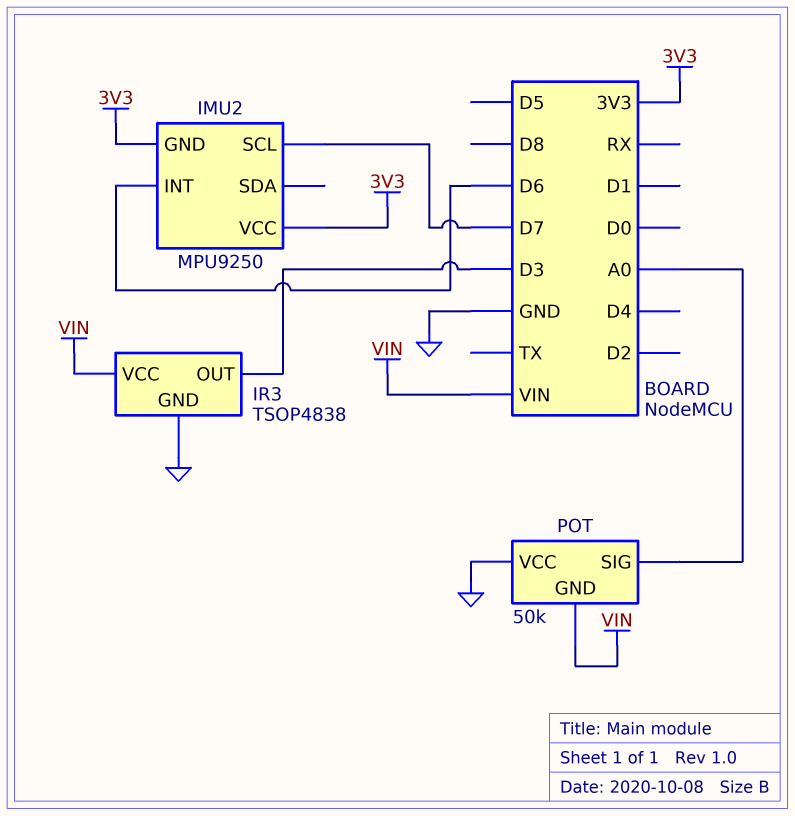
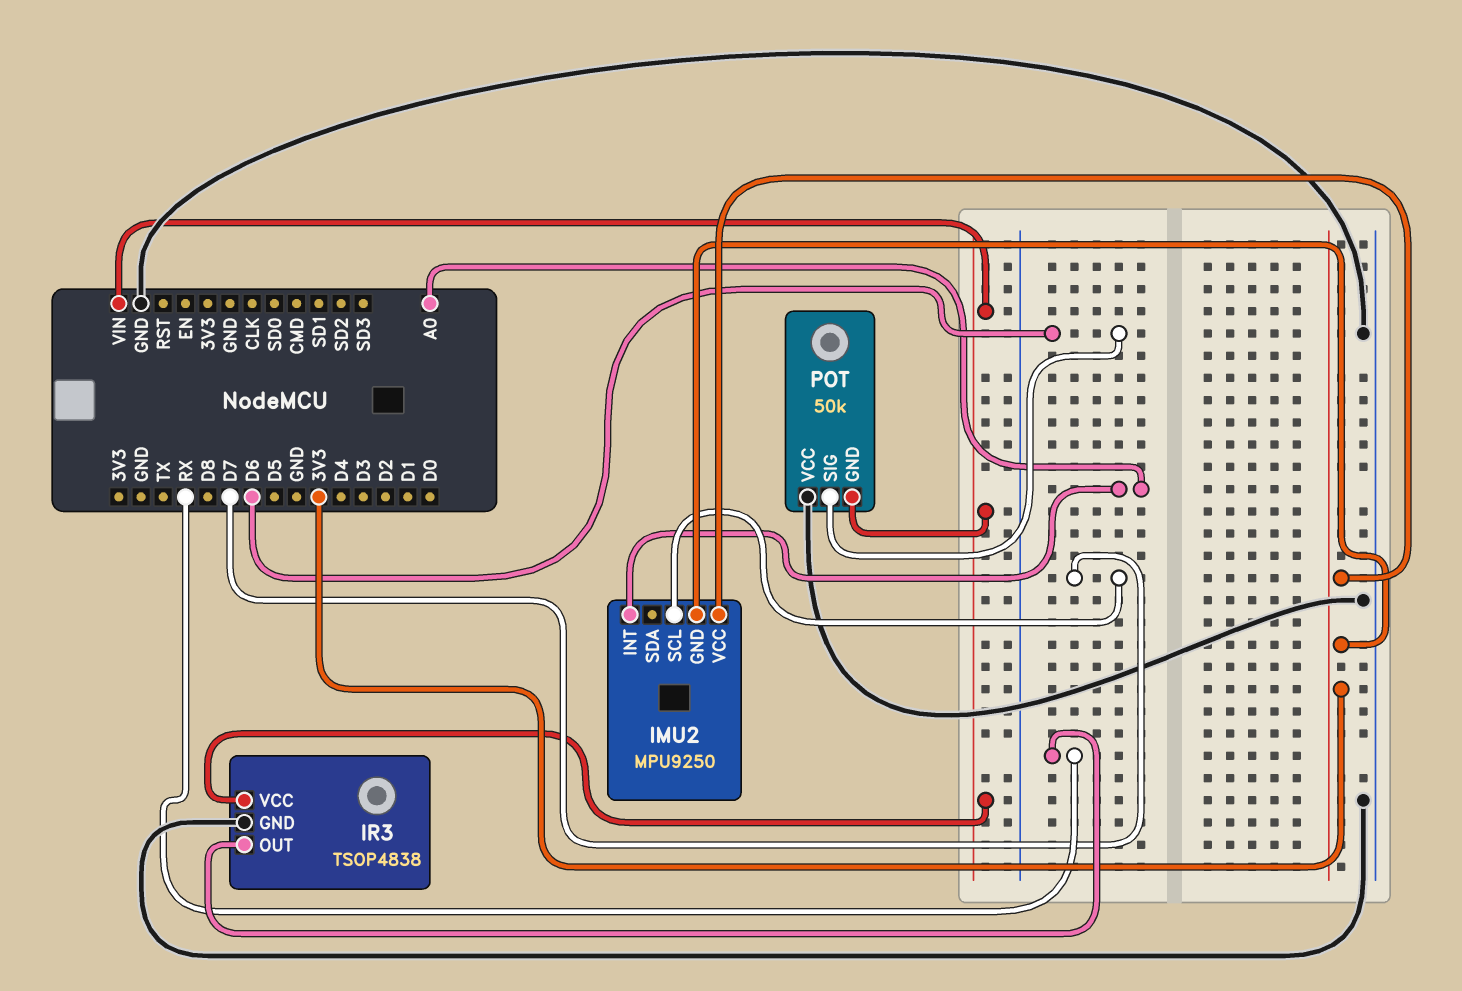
IMU2 pin INT: D6 -> A0
IR3 pin OUT: D3 -> RX
POT pin SIG: A0 -> D6

